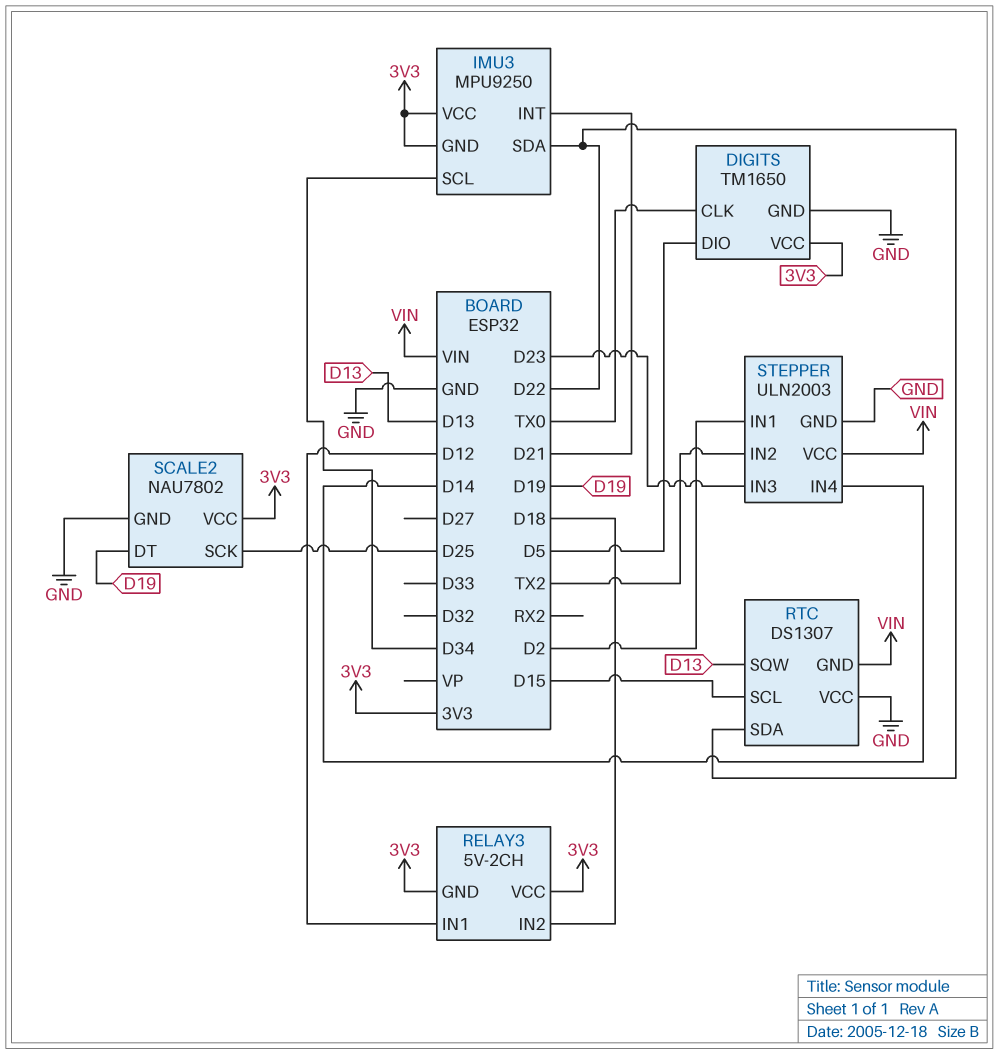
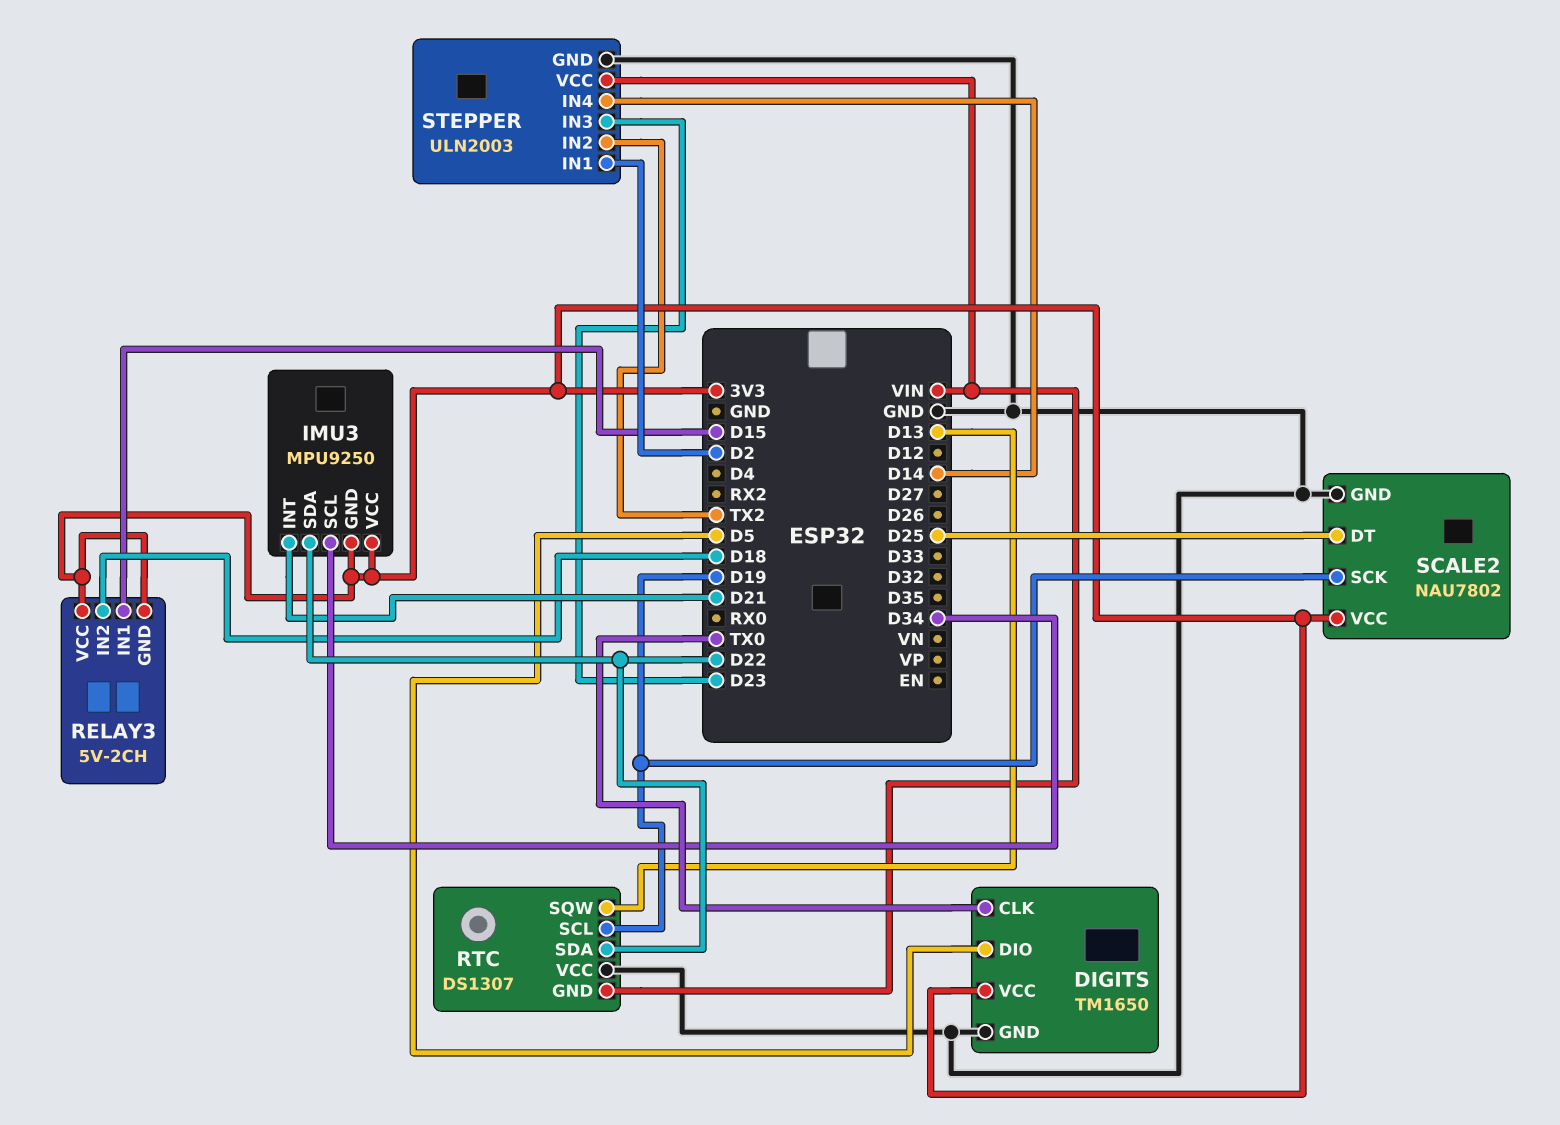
RELAY3 pin IN1: D12 -> D15
RTC pin SCL: D15 -> D19
SCALE2 pin DT: D19 -> D25
SCALE2 pin SCK: D25 -> D19

